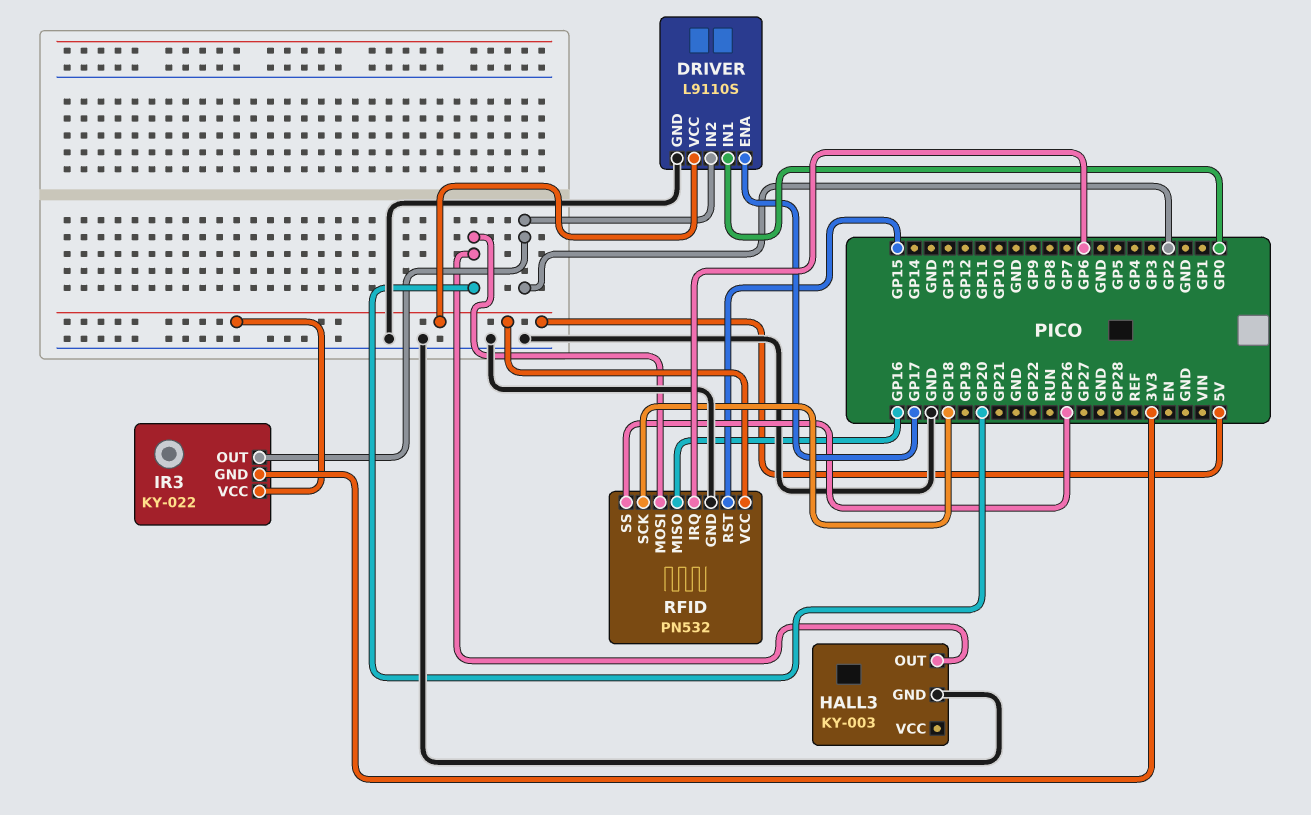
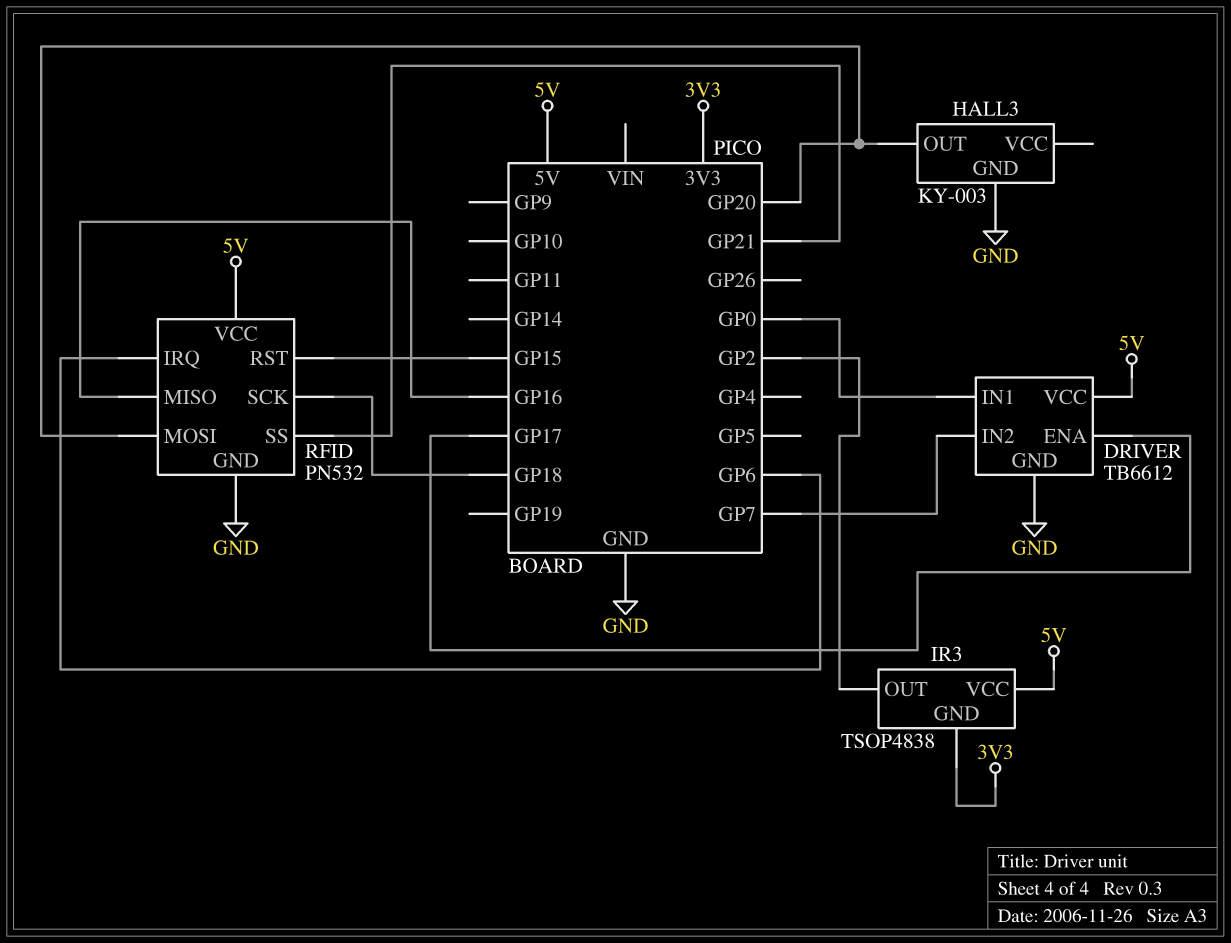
DRIVER: L9110S -> TB6612
DRIVER pin IN2: GP2 -> GP7
IR3: KY-022 -> TSOP4838
RFID pin SS: GP26 -> GP21

